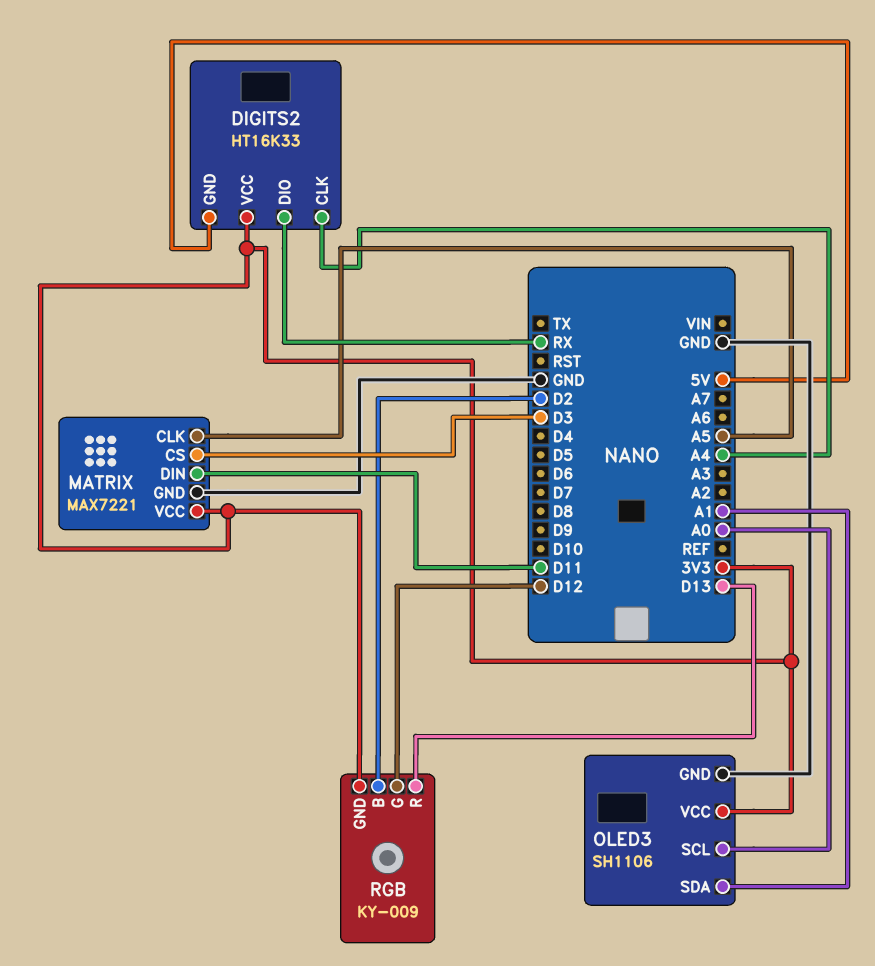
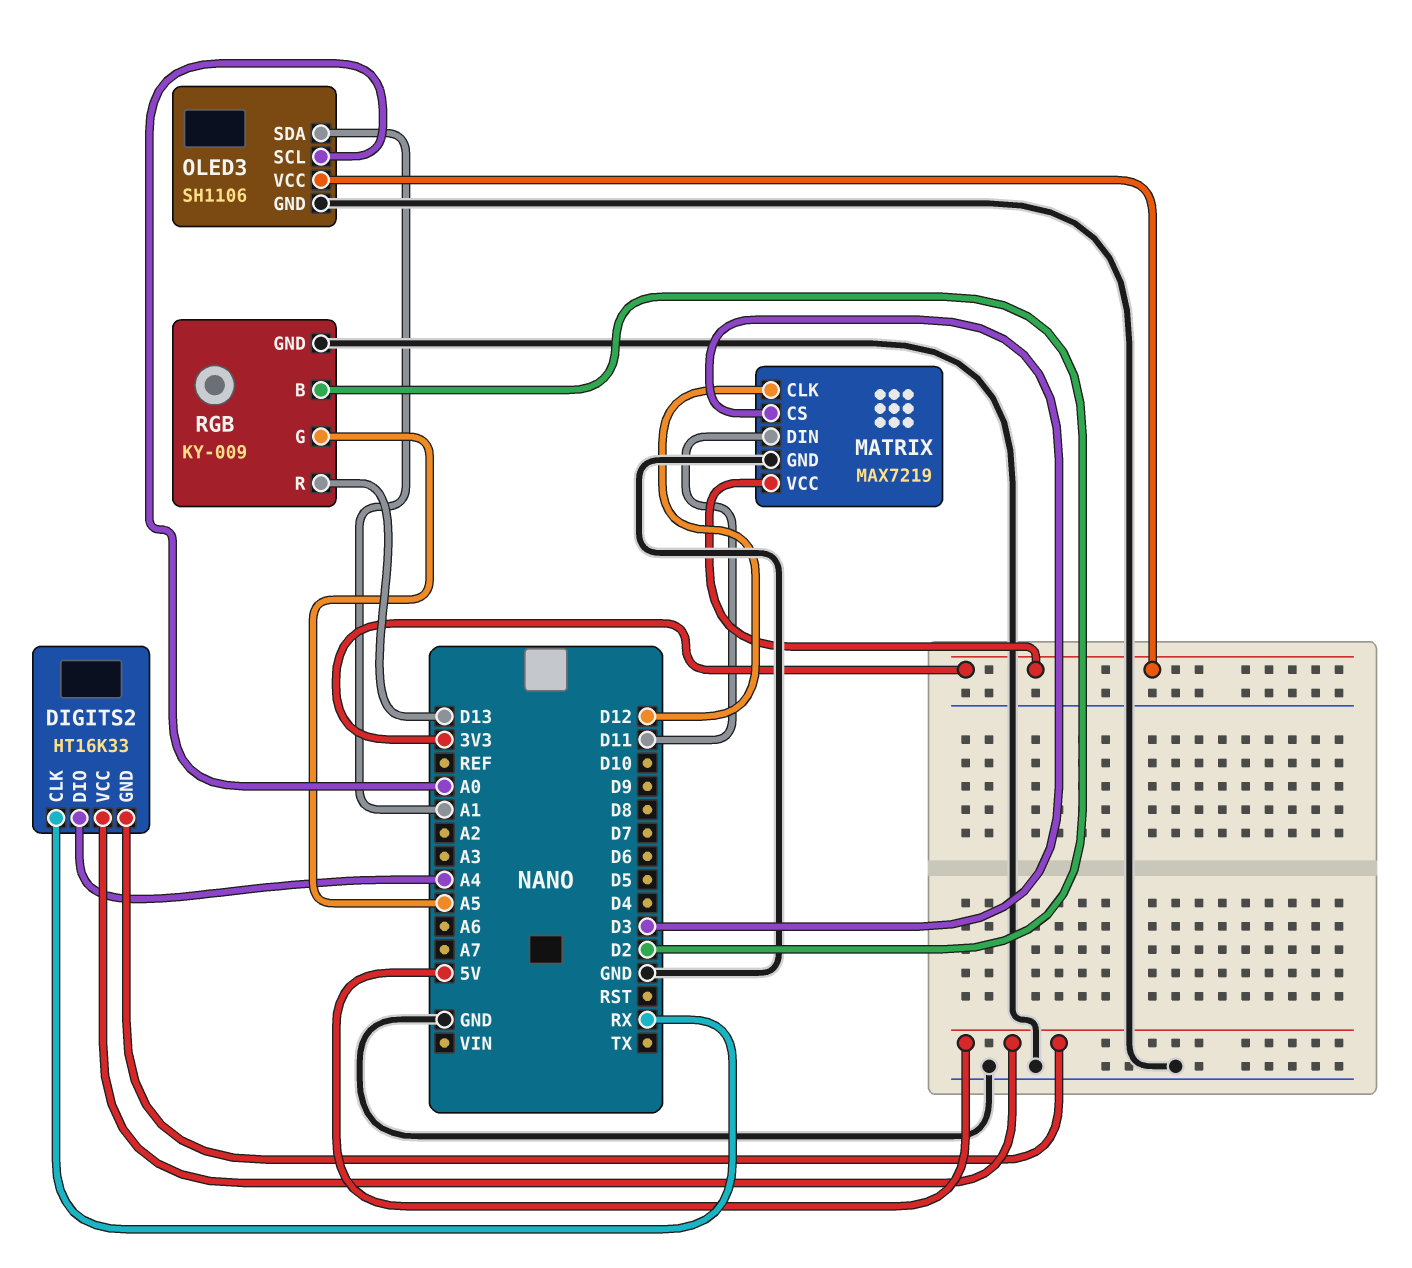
DIGITS2 pin CLK: A4 -> RX
DIGITS2 pin DIO: RX -> A4
DIGITS2 pin VCC: 3V3 -> 5V
MATRIX: MAX7221 -> MAX7219
MATRIX pin CLK: A5 -> D12
RGB pin G: D12 -> A5
RGB pin GND: 3V3 -> GND

